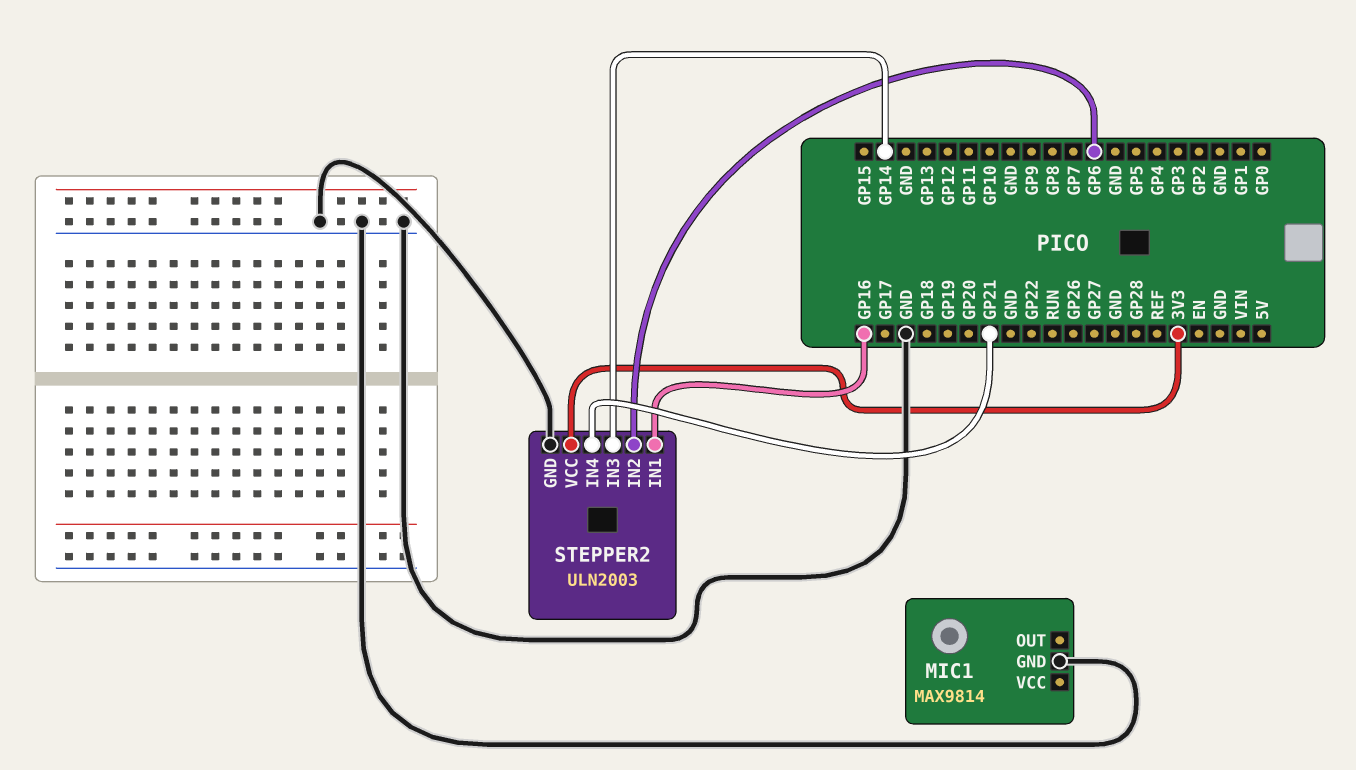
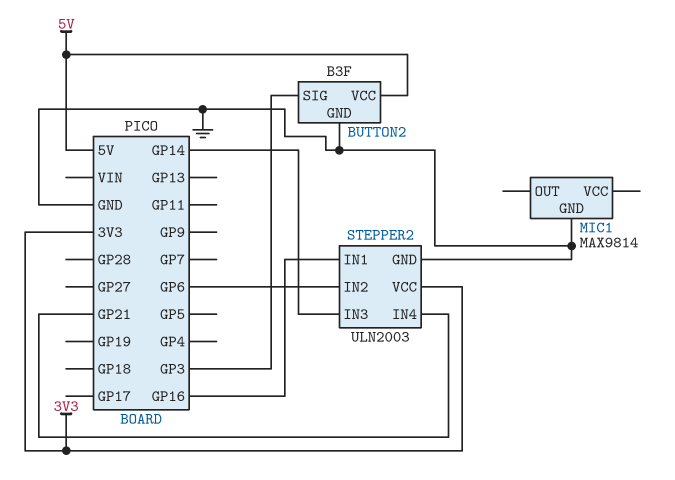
BUTTON2: none -> B3F
BUTTON2 pin GND: none -> GND
BUTTON2 pin SIG: none -> GP3
BUTTON2 pin VCC: none -> 5V

